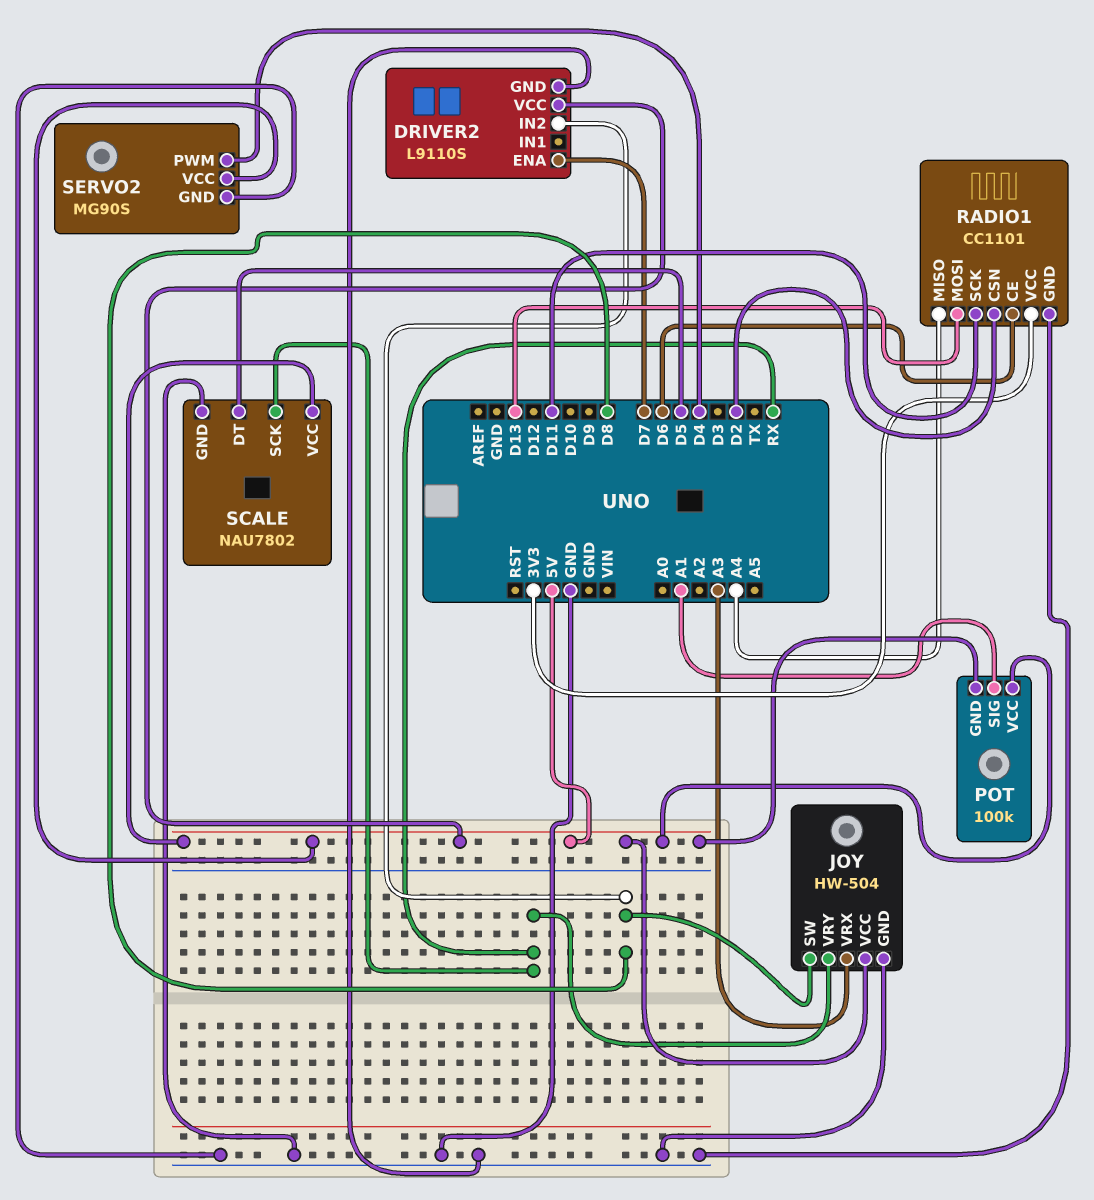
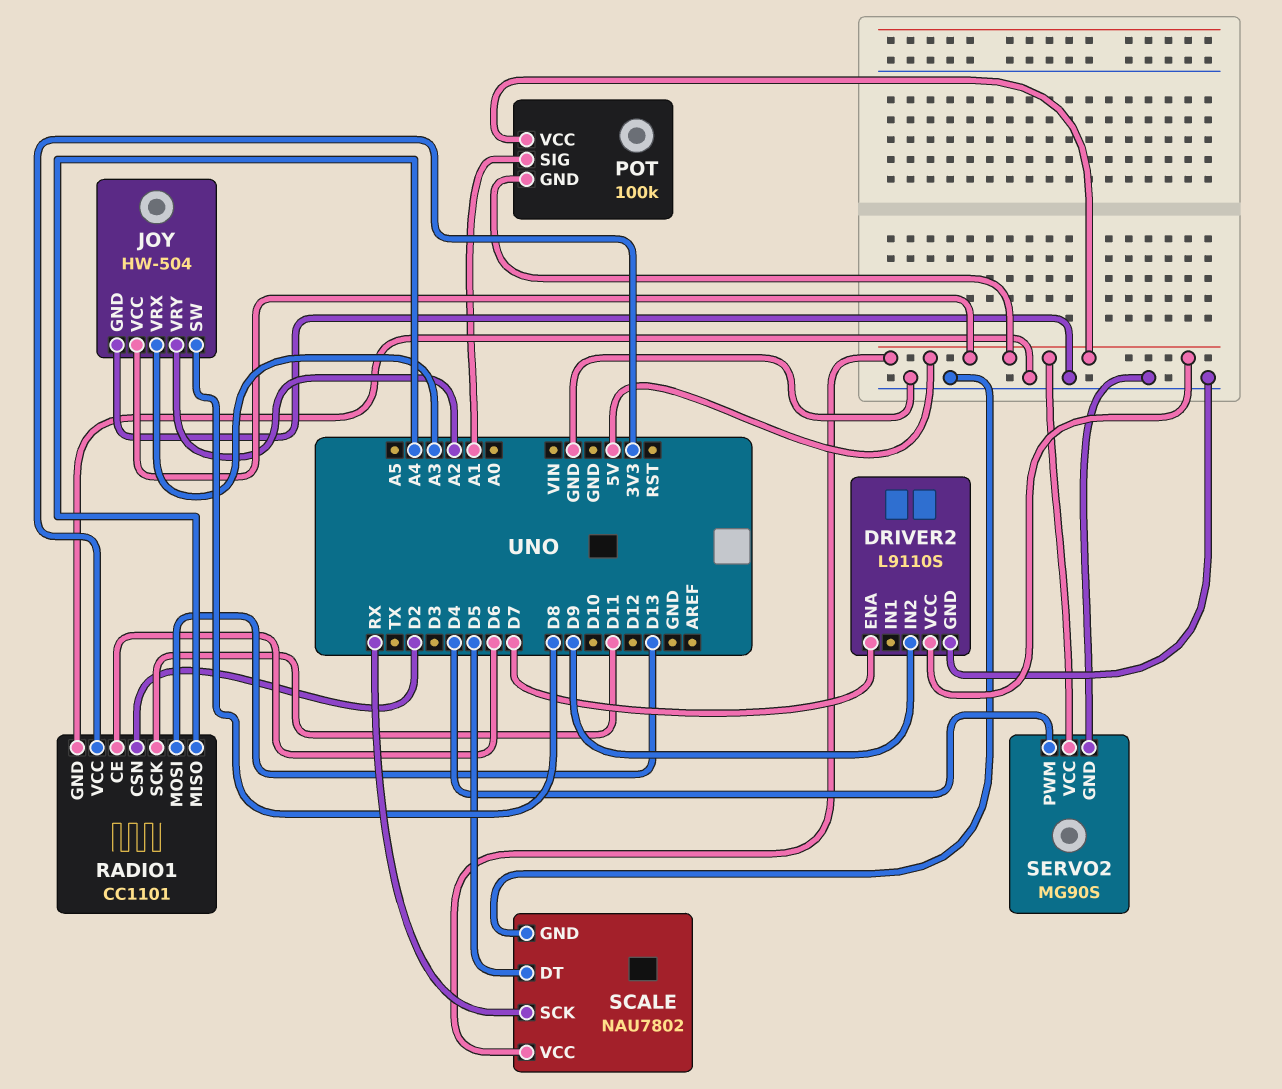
DRIVER2 pin IN2: D8 -> D9
JOY pin VRY: RX -> A2

